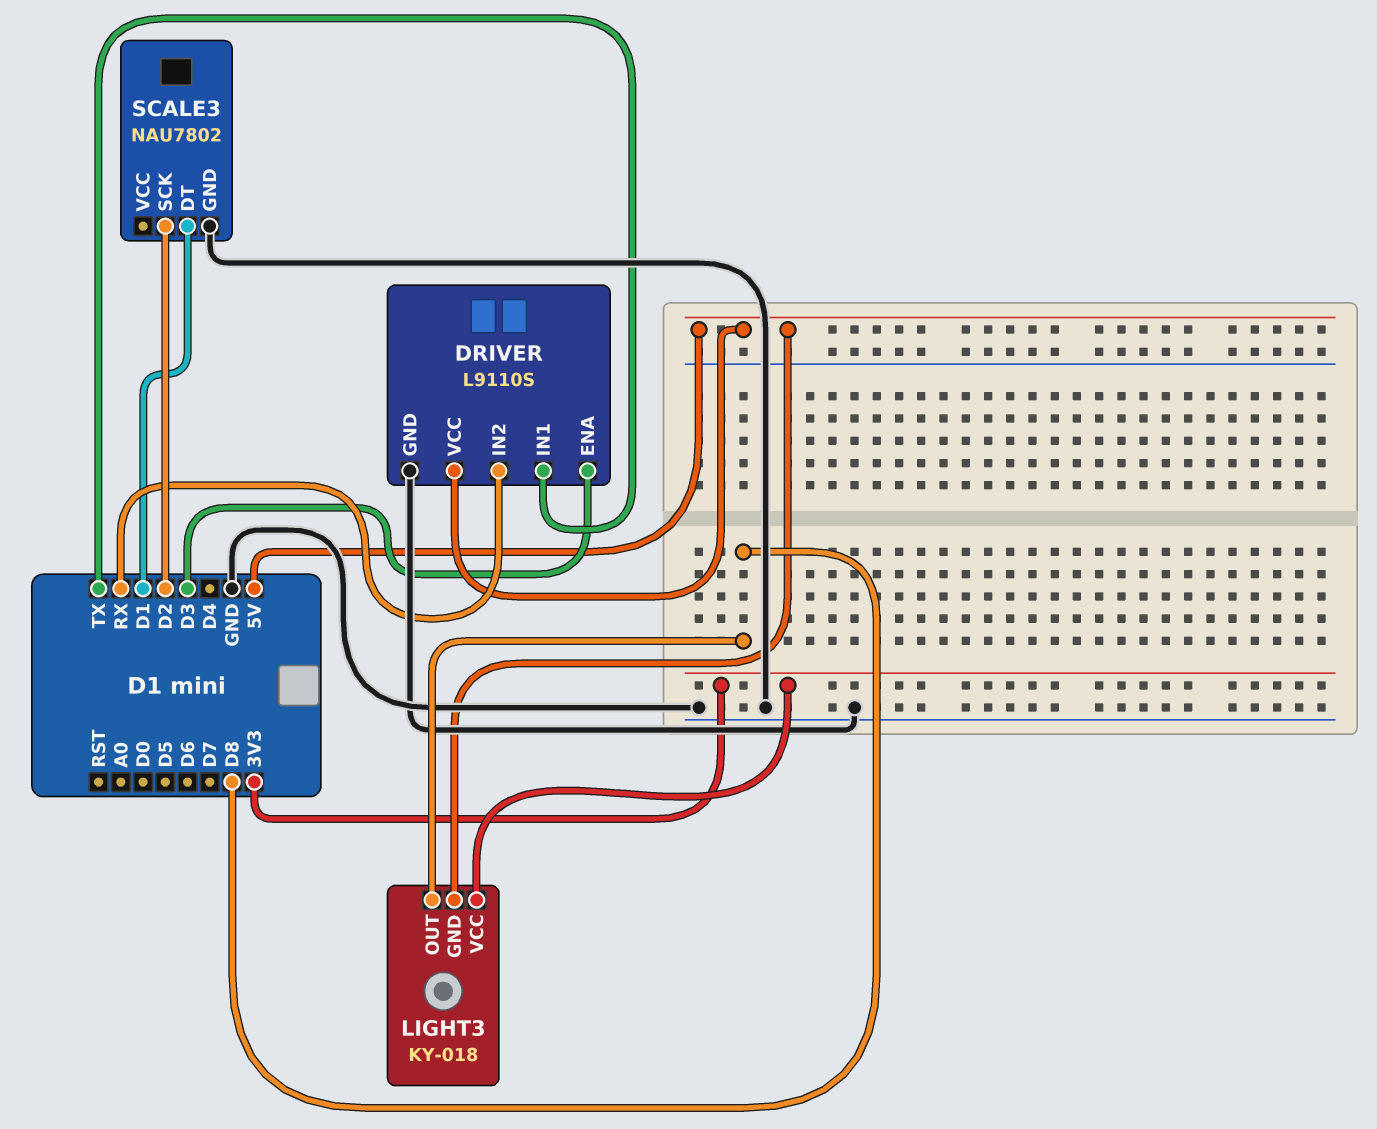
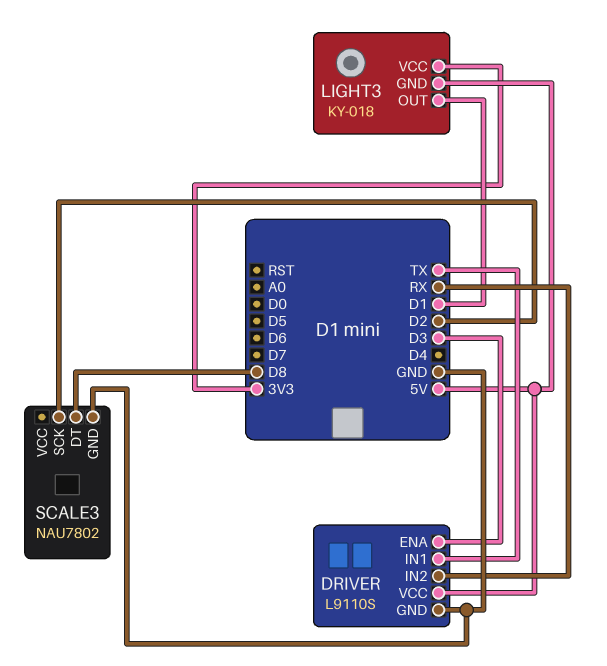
LIGHT3 pin OUT: D8 -> D1
SCALE3 pin DT: D1 -> D8

